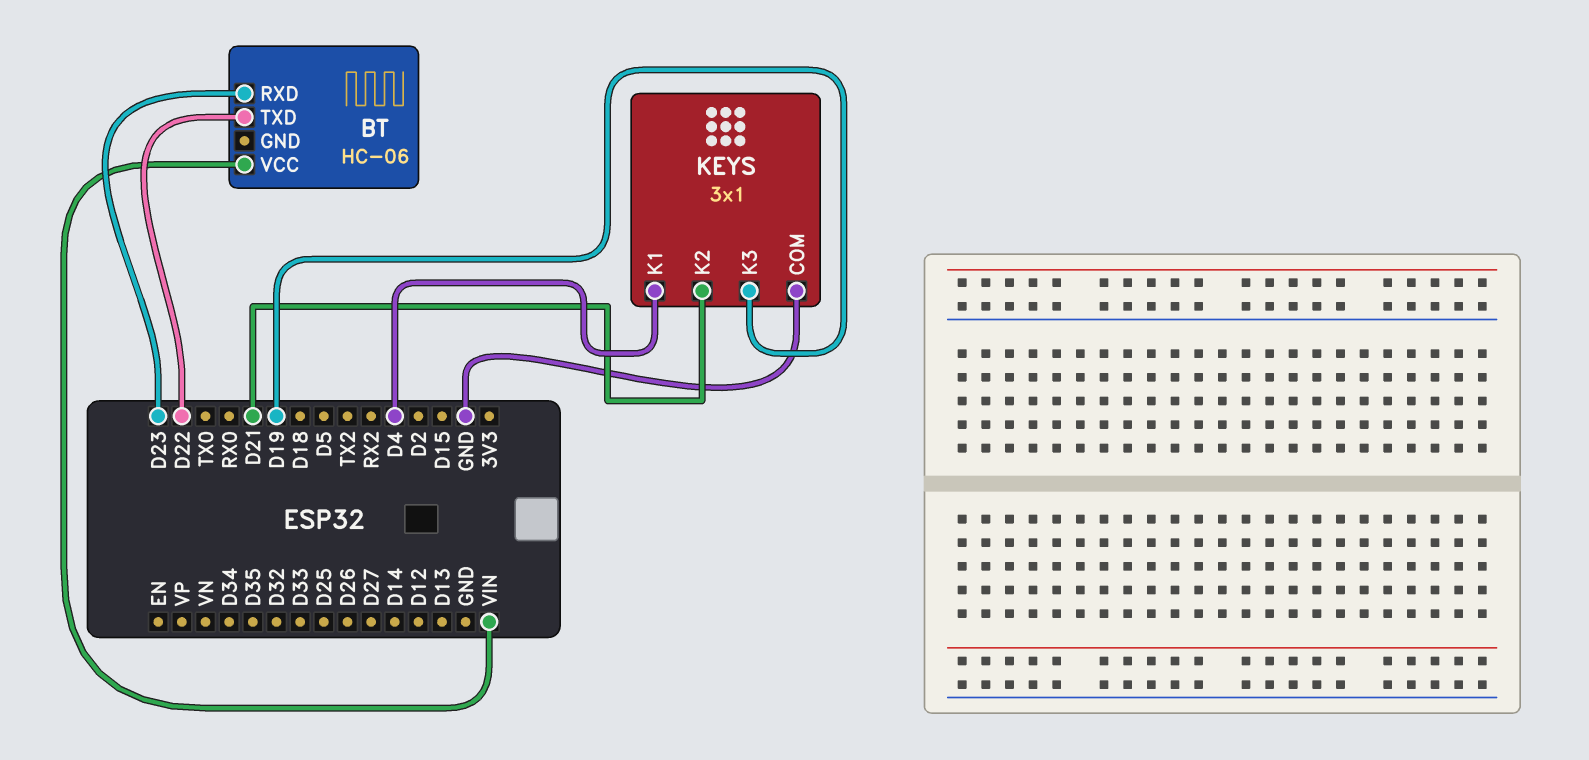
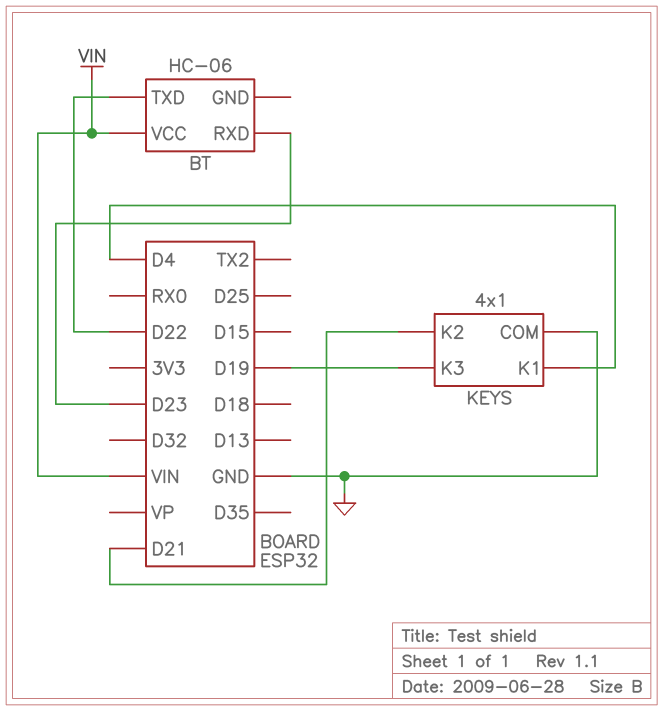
KEYS: 3x1 -> 4x1

